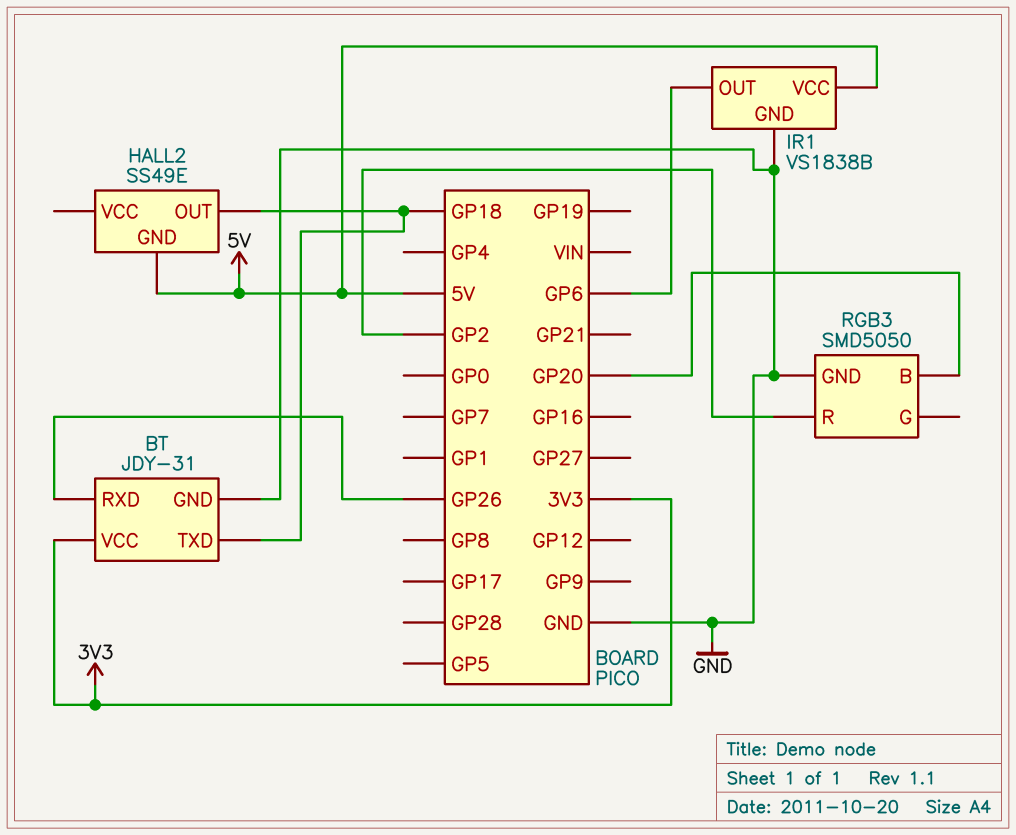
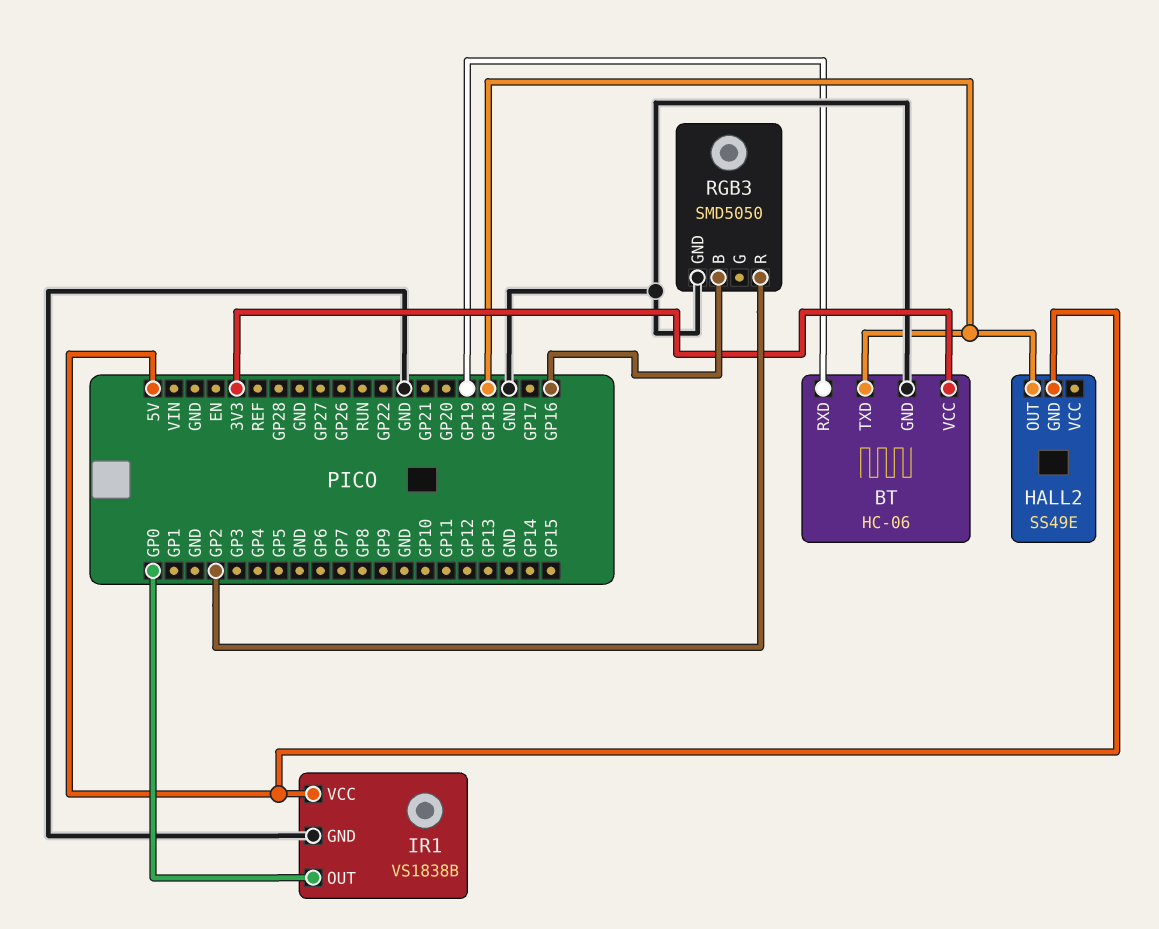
BT: JDY-31 -> HC-06
BT pin RXD: GP26 -> GP19
IR1 pin OUT: GP6 -> GP0
RGB3 pin B: GP20 -> GP16

